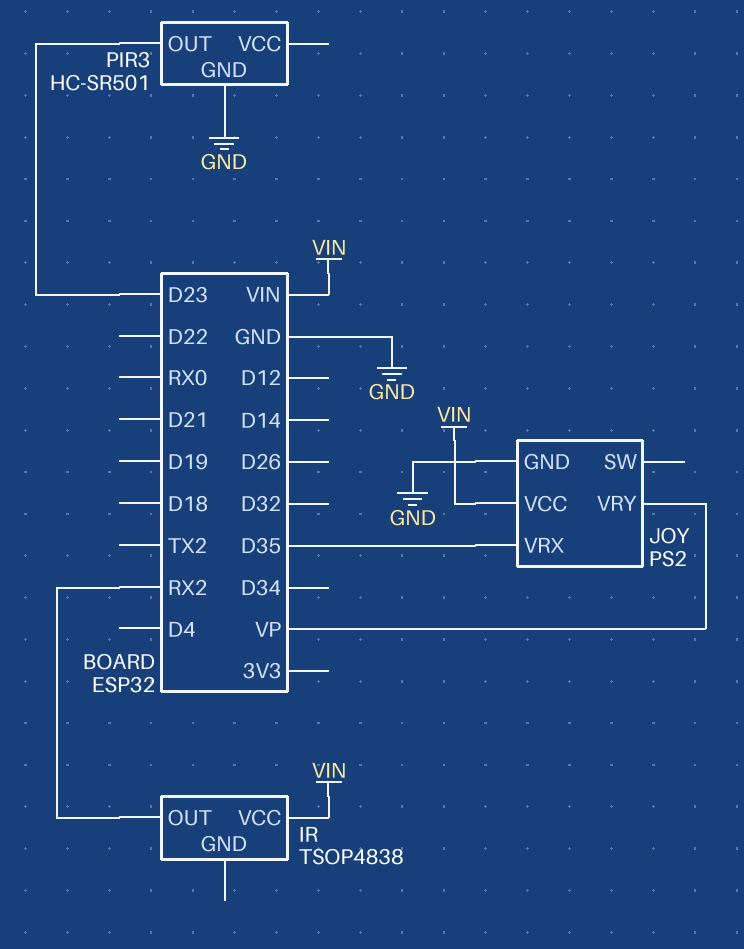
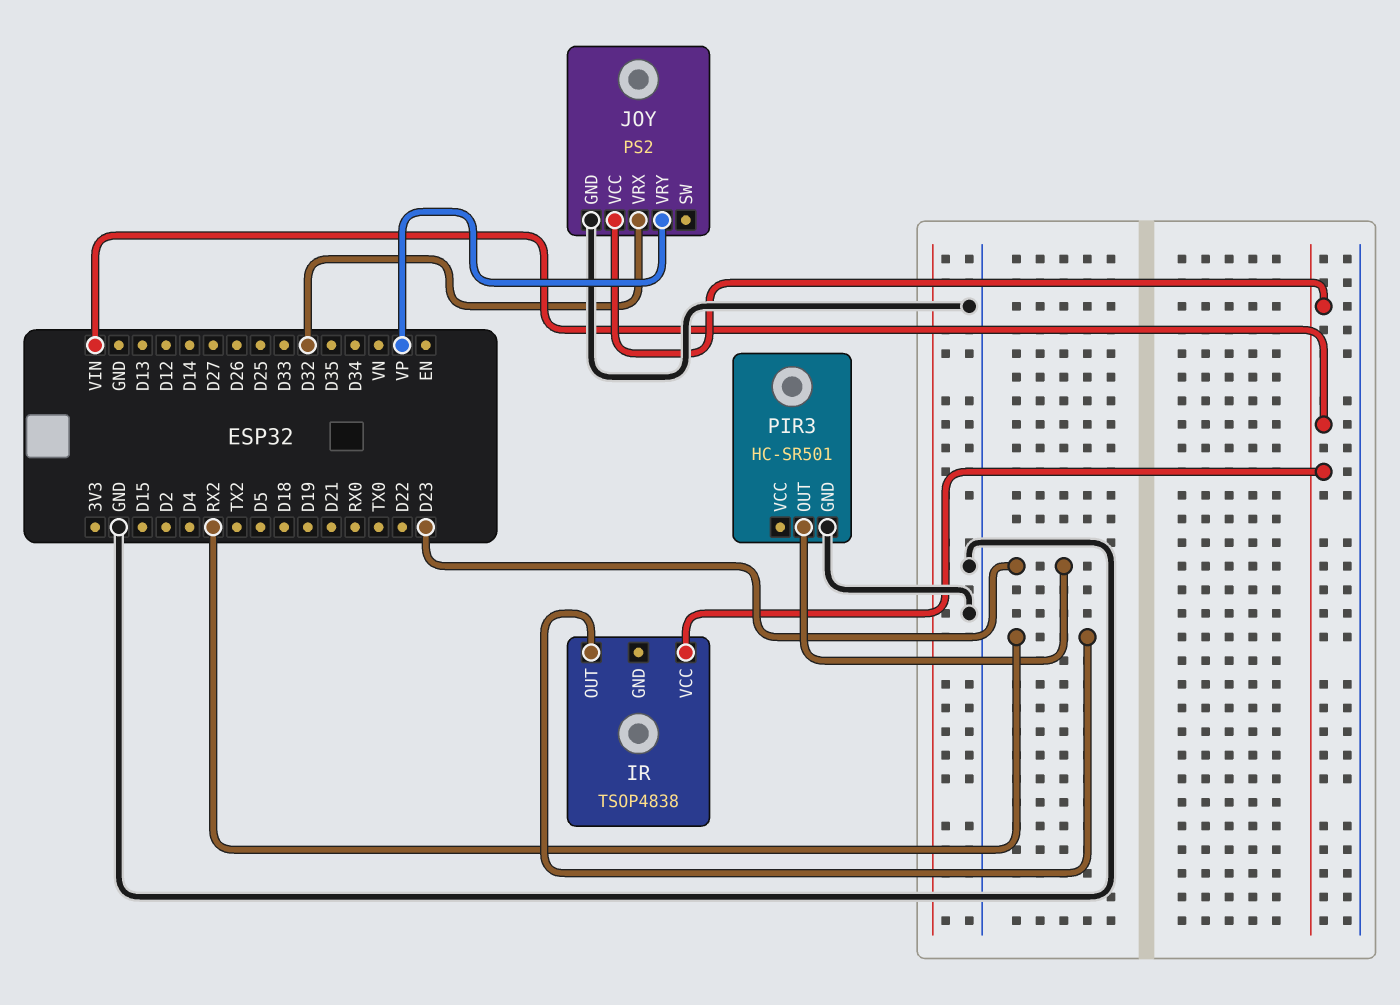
JOY pin VRX: D35 -> D32

